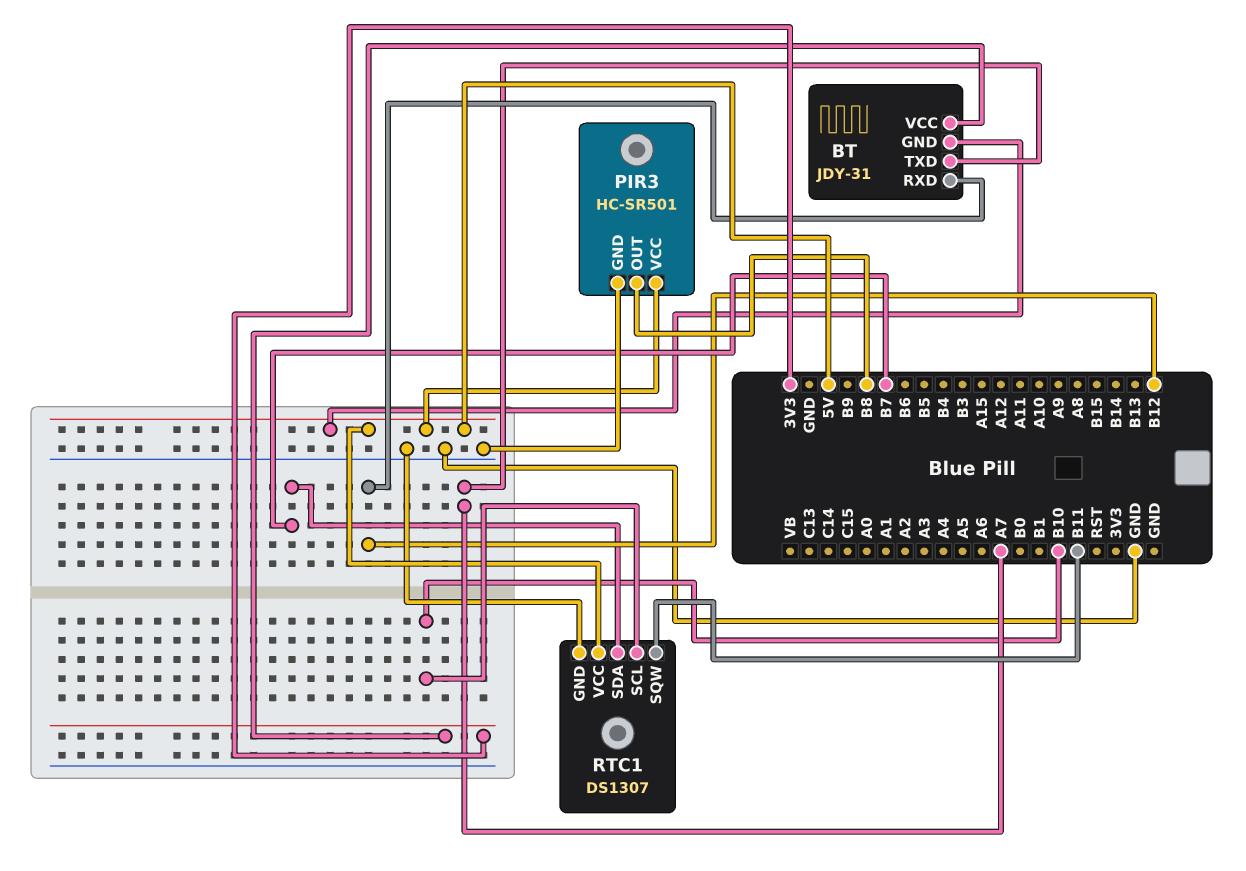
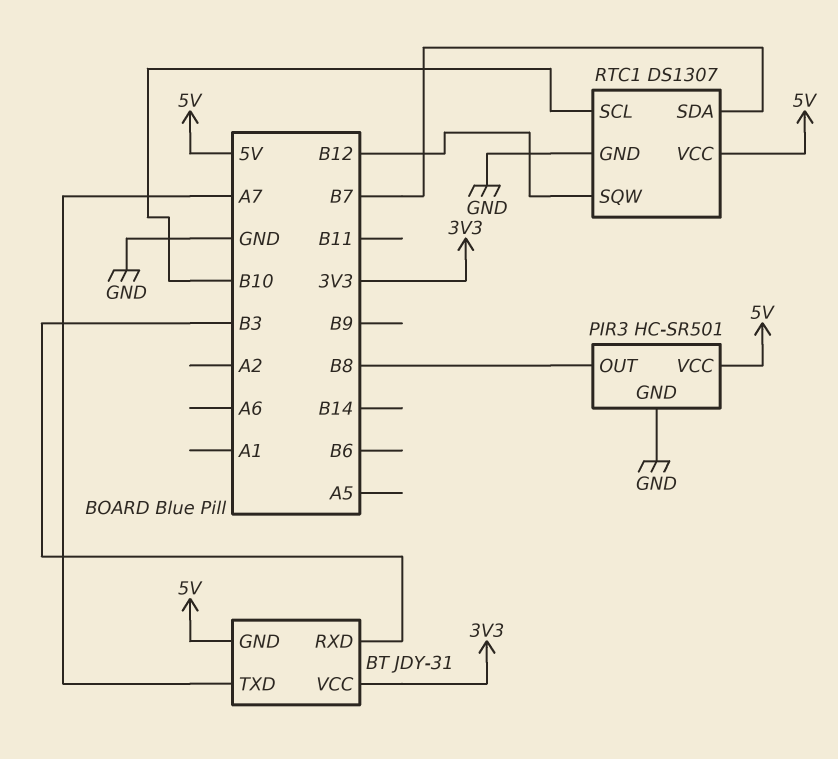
BT pin RXD: B12 -> B3
RTC1 pin SQW: B11 -> B12

